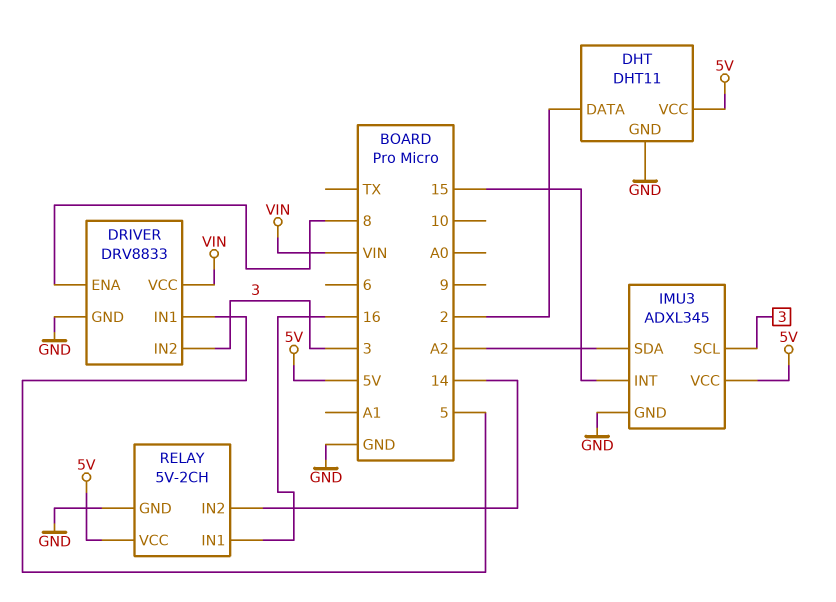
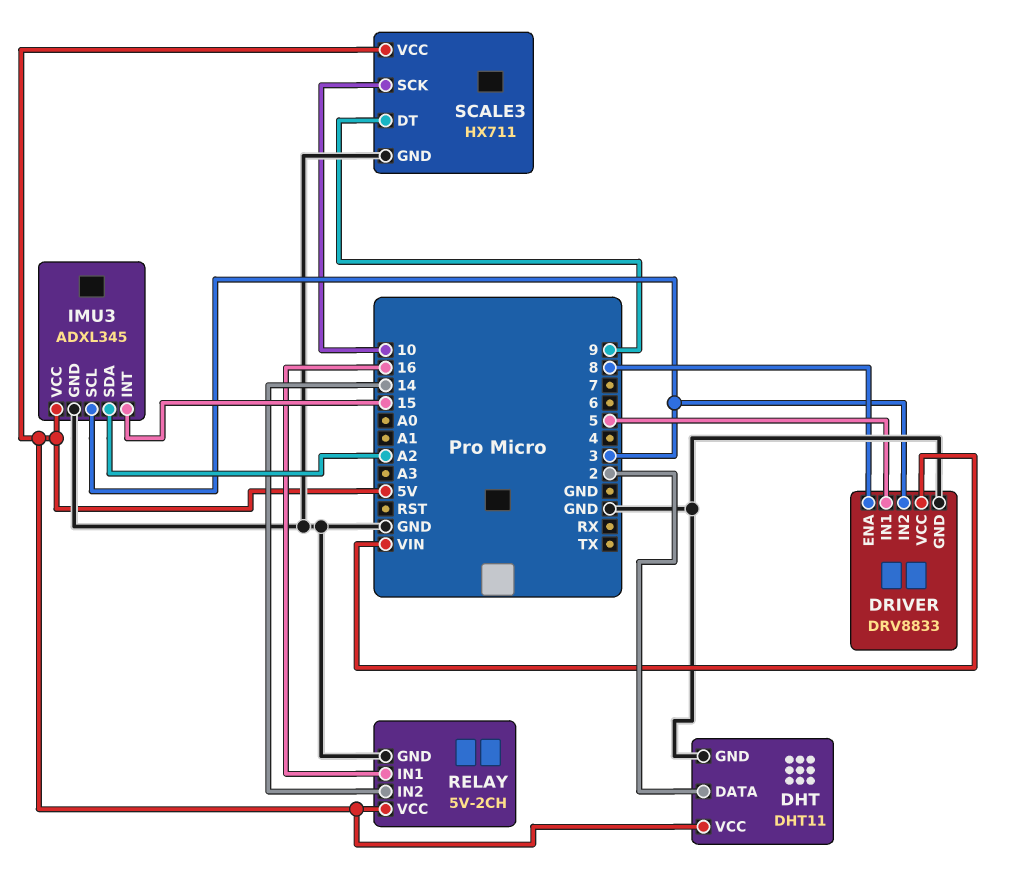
SCALE3: none -> HX711
SCALE3 pin DT: none -> 9
SCALE3 pin GND: none -> GND
SCALE3 pin SCK: none -> 10
SCALE3 pin VCC: none -> 5V

